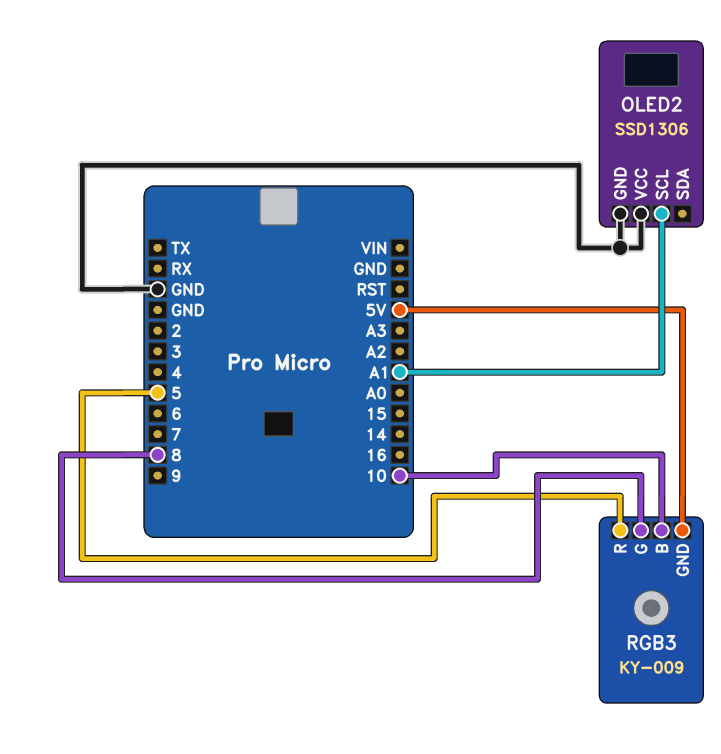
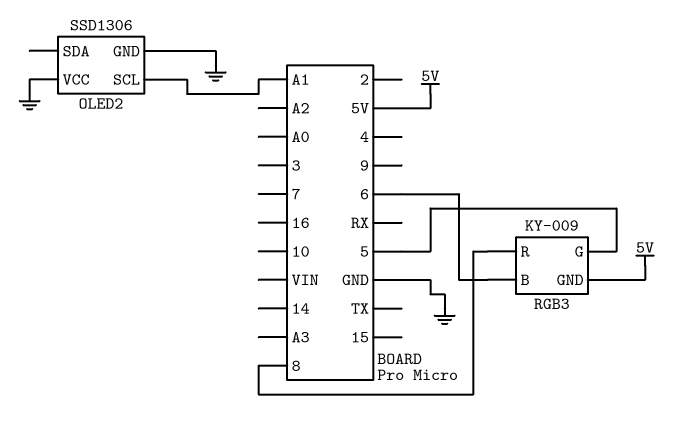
RGB3 pin B: 10 -> 6
RGB3 pin G: 8 -> 5
RGB3 pin R: 5 -> 8

